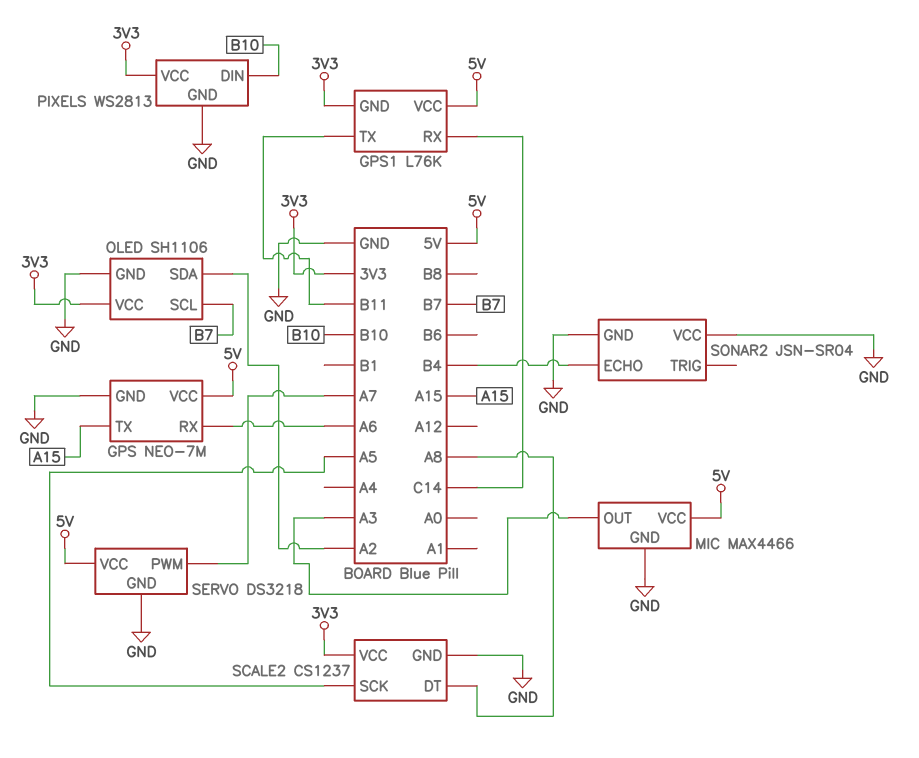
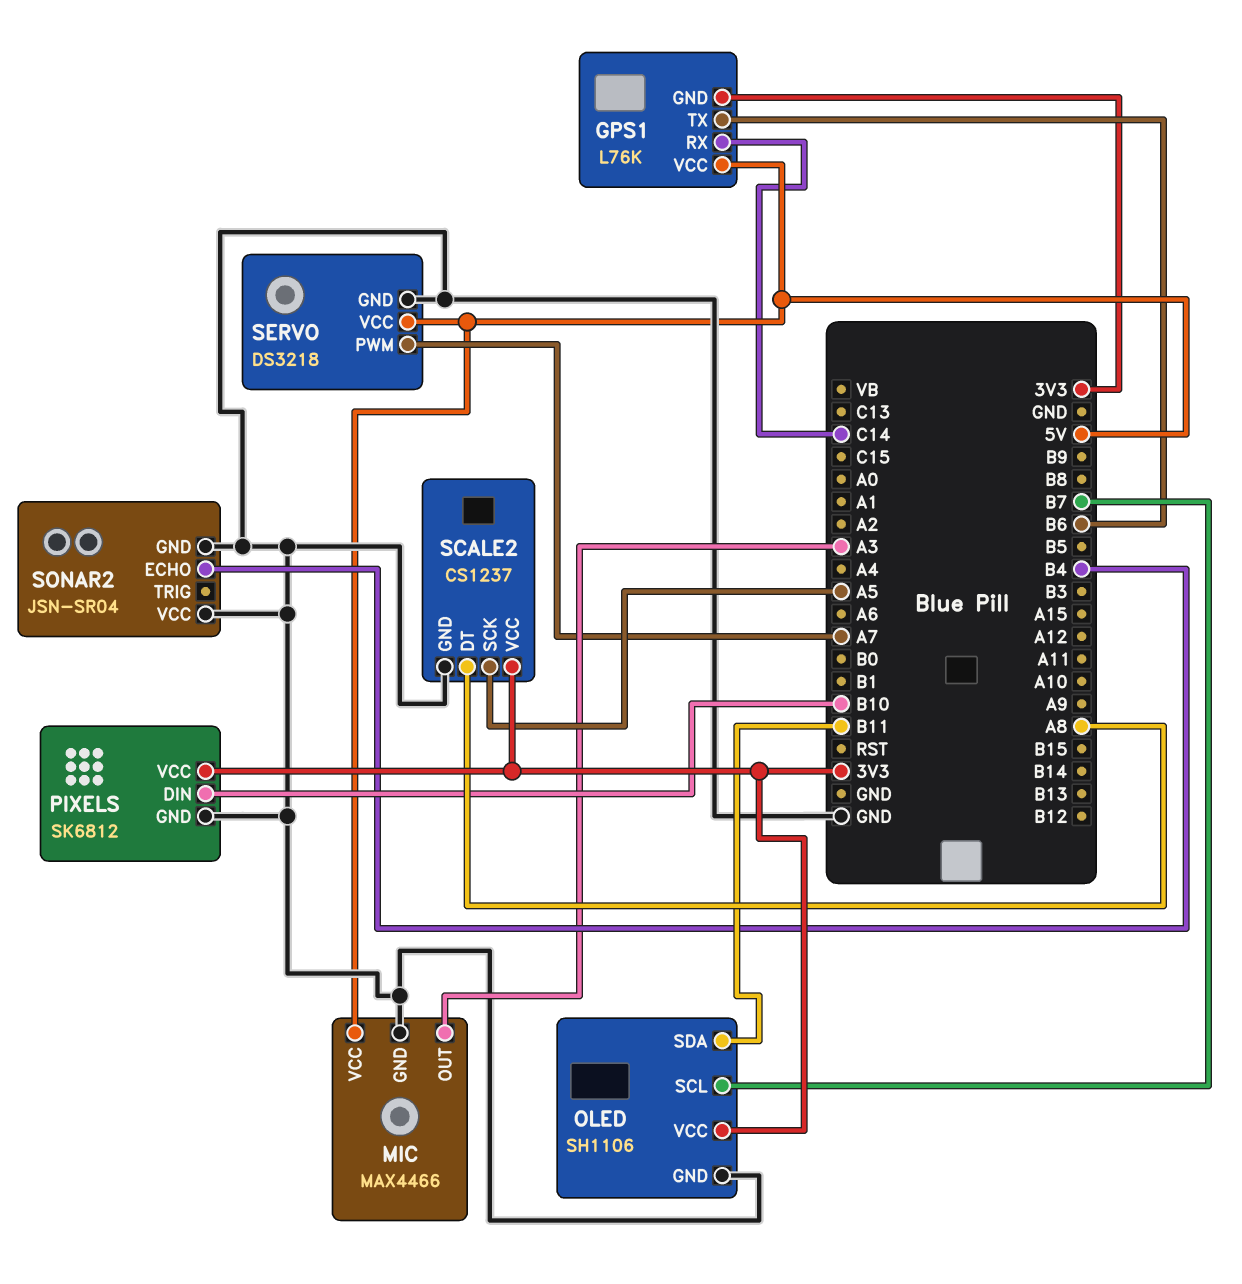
GPS: NEO-7M -> none
GPS pin GND: GND -> none
GPS pin RX: A6 -> none
GPS pin TX: A15 -> none
GPS pin VCC: 5V -> none
GPS1 pin TX: B11 -> B6
OLED pin SDA: A2 -> B11
PIXELS: WS2813 -> SK6812

